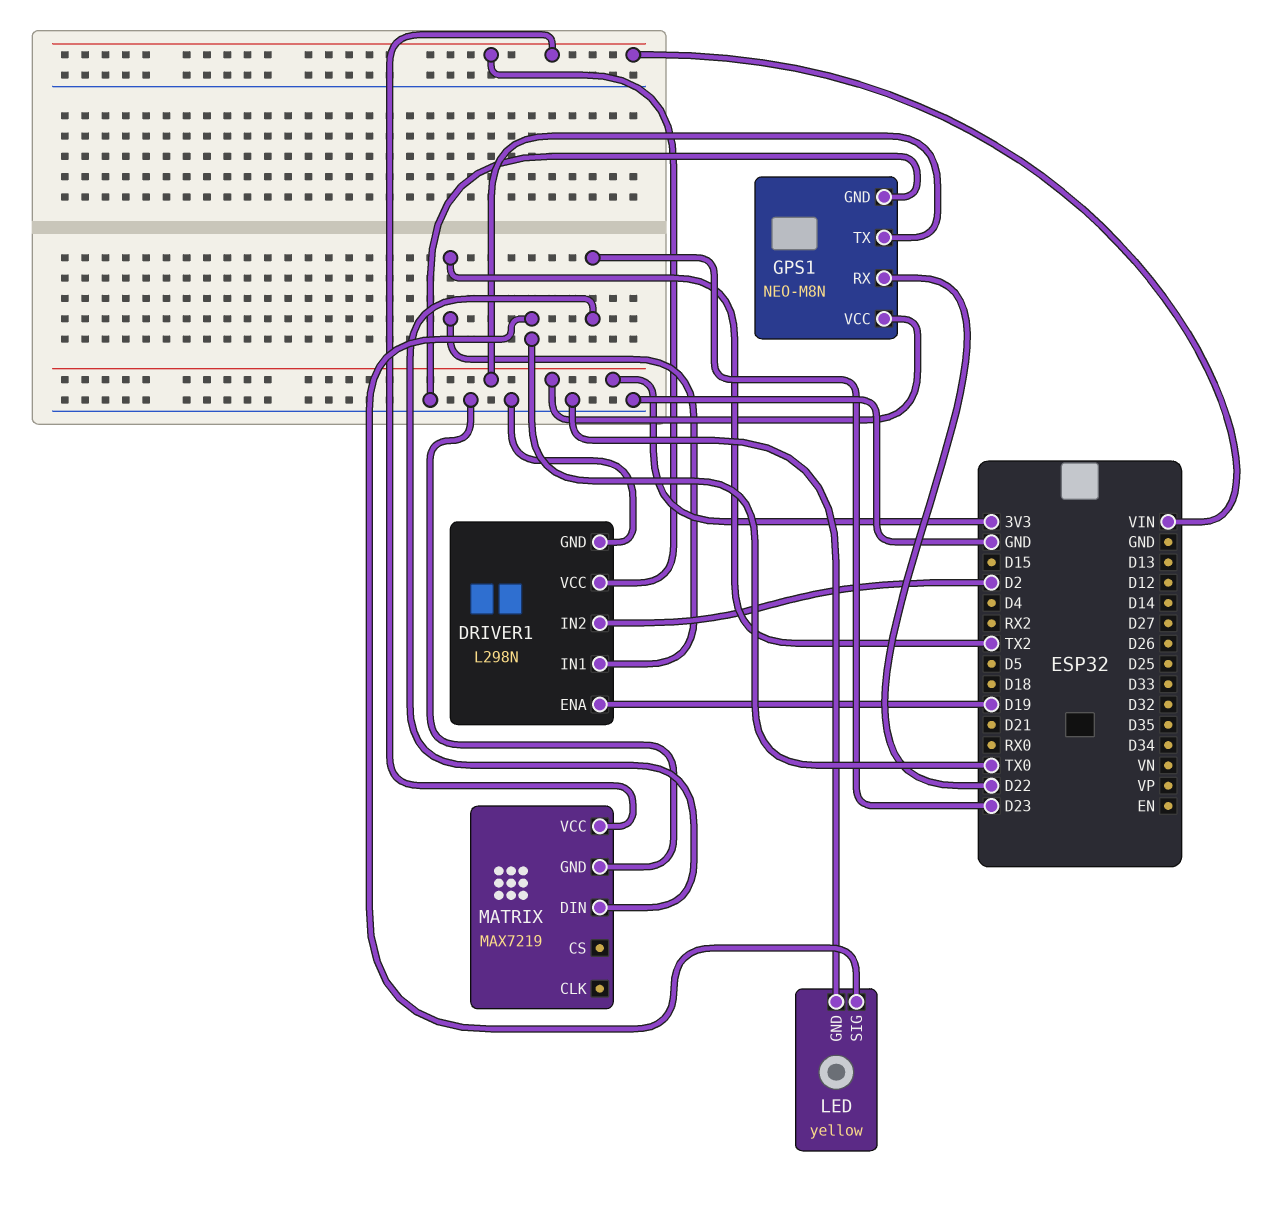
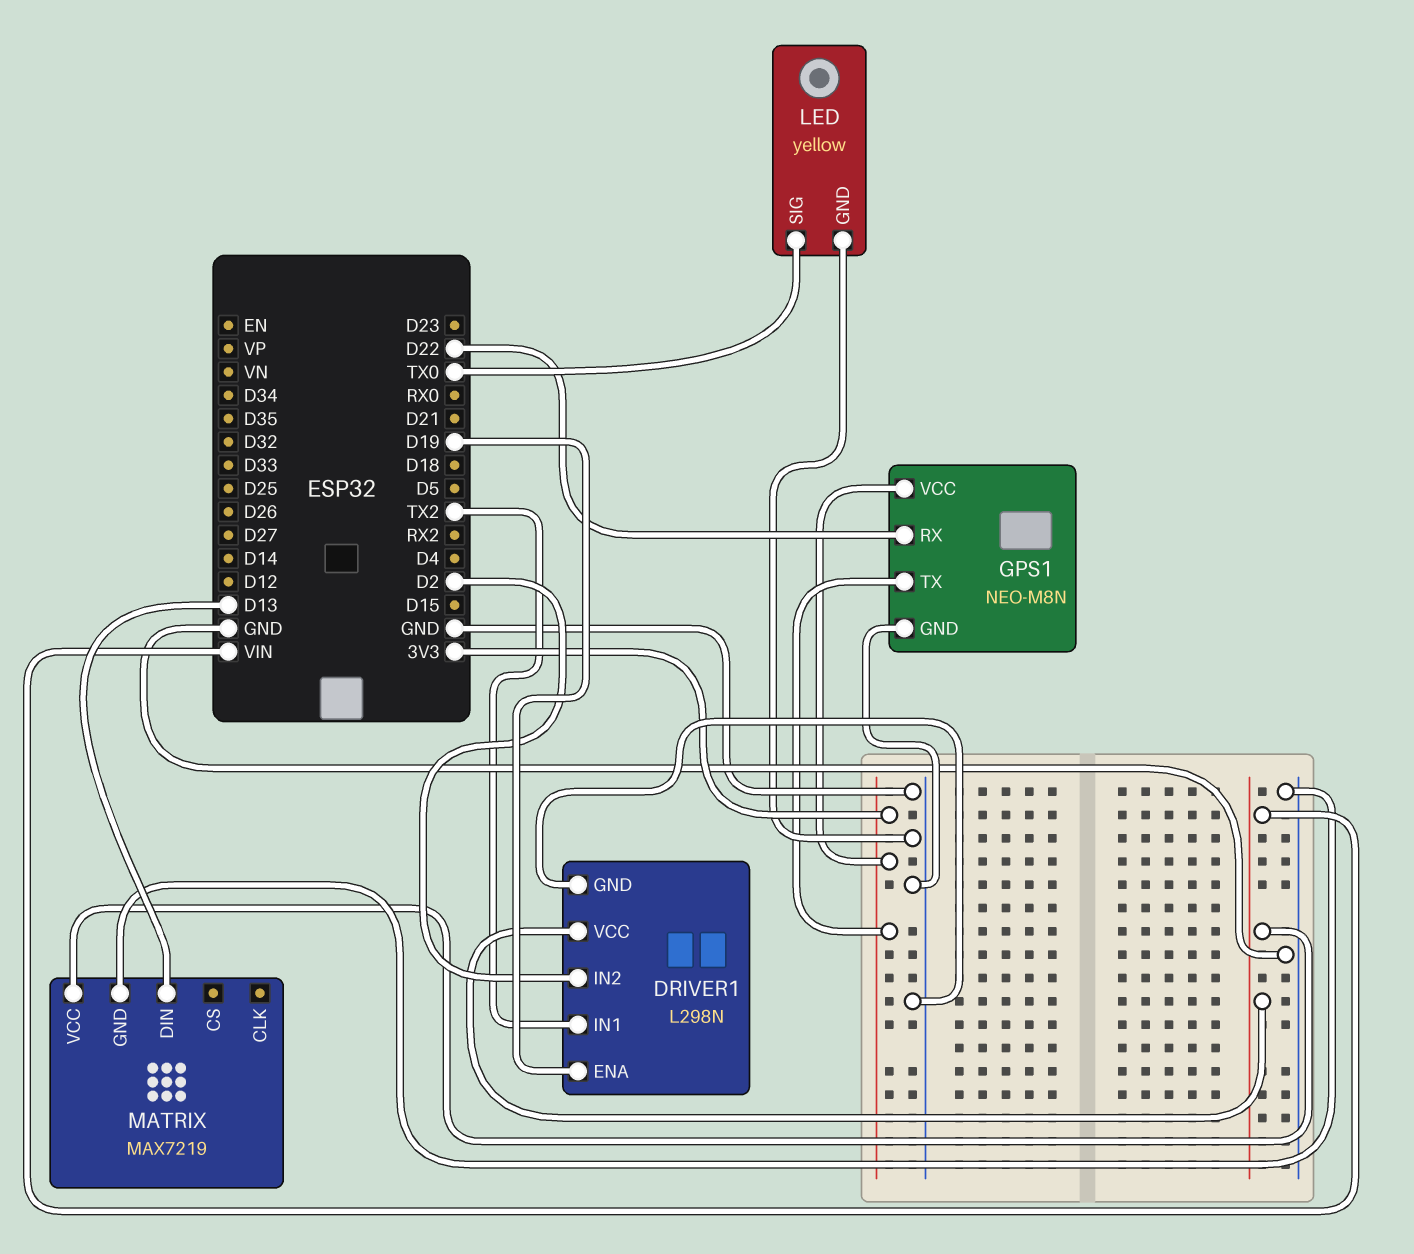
MATRIX pin DIN: D23 -> D13

